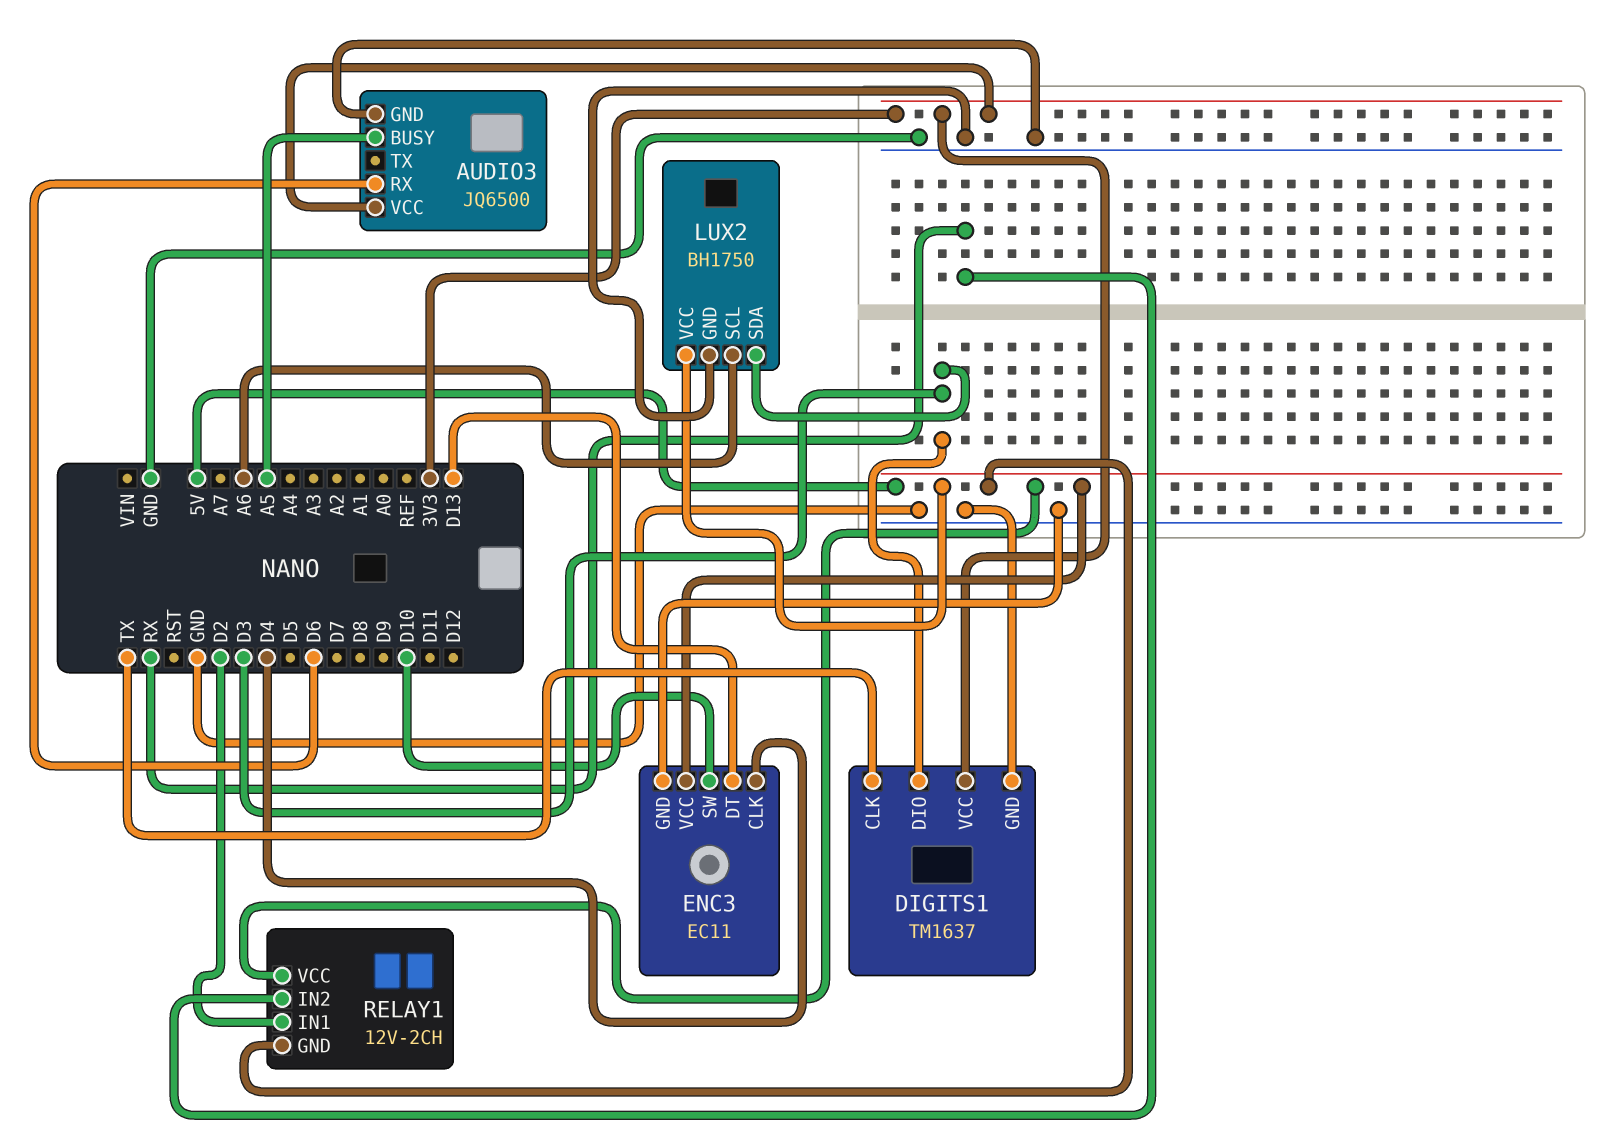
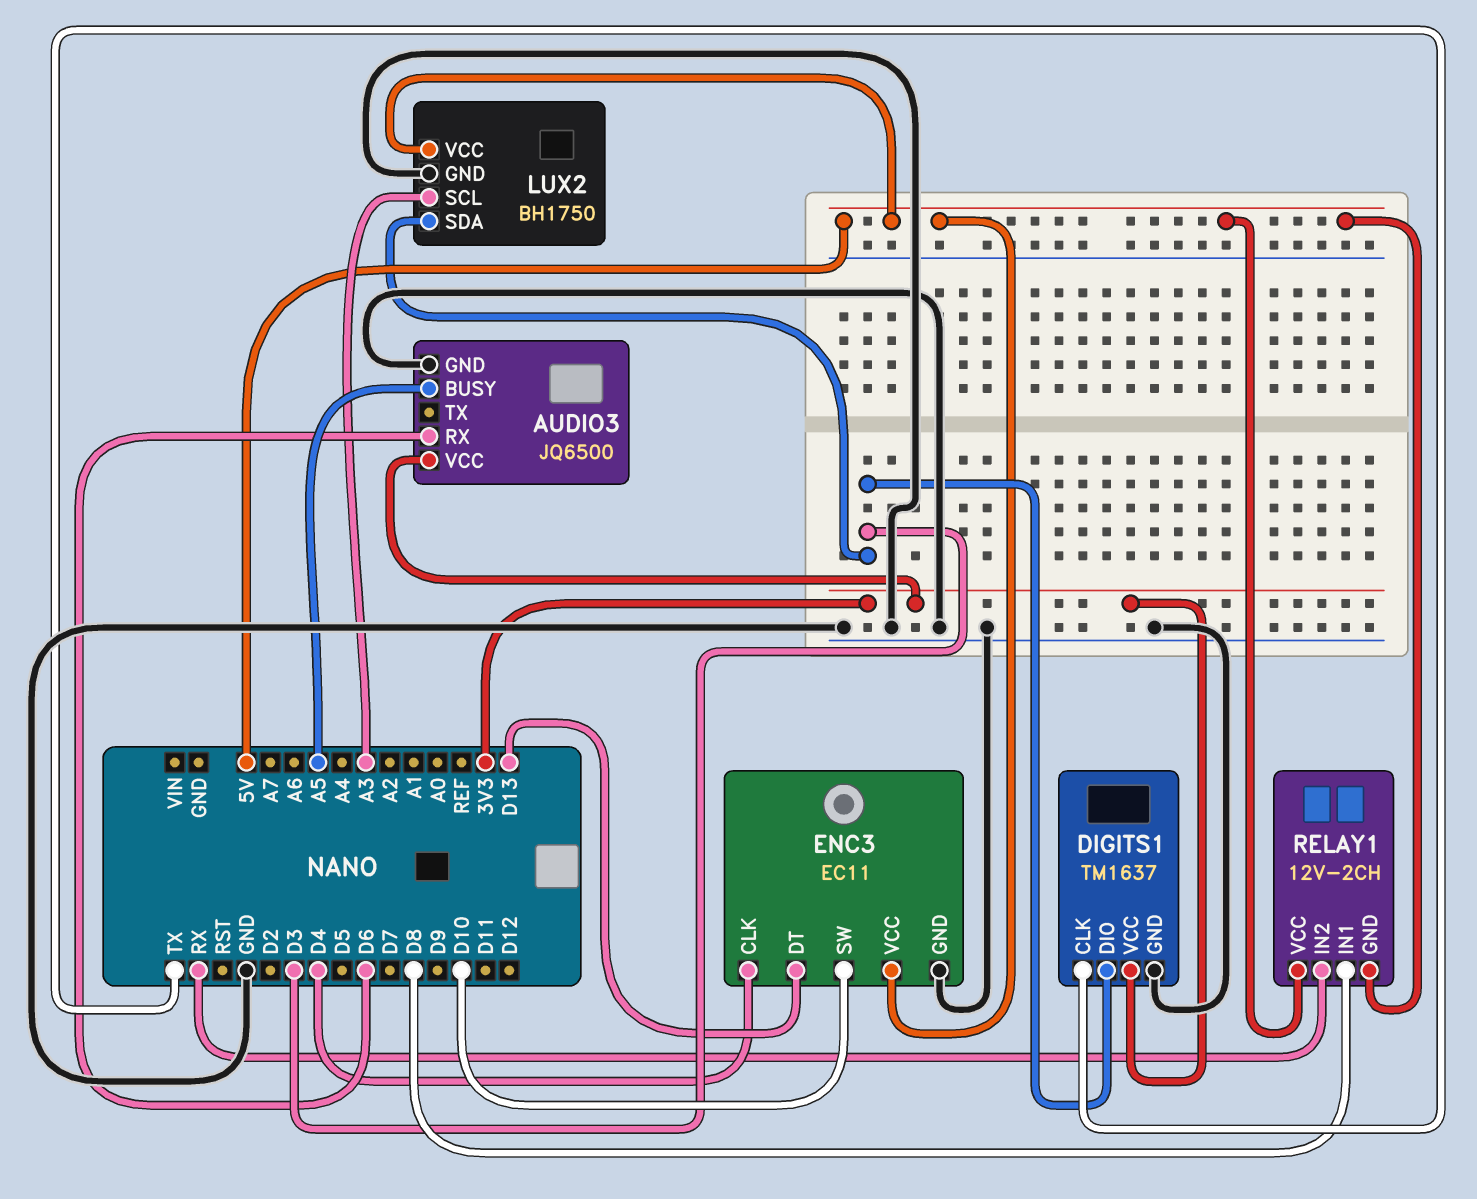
LUX2 pin SCL: A6 -> A3
RELAY1 pin IN1: D2 -> D8

